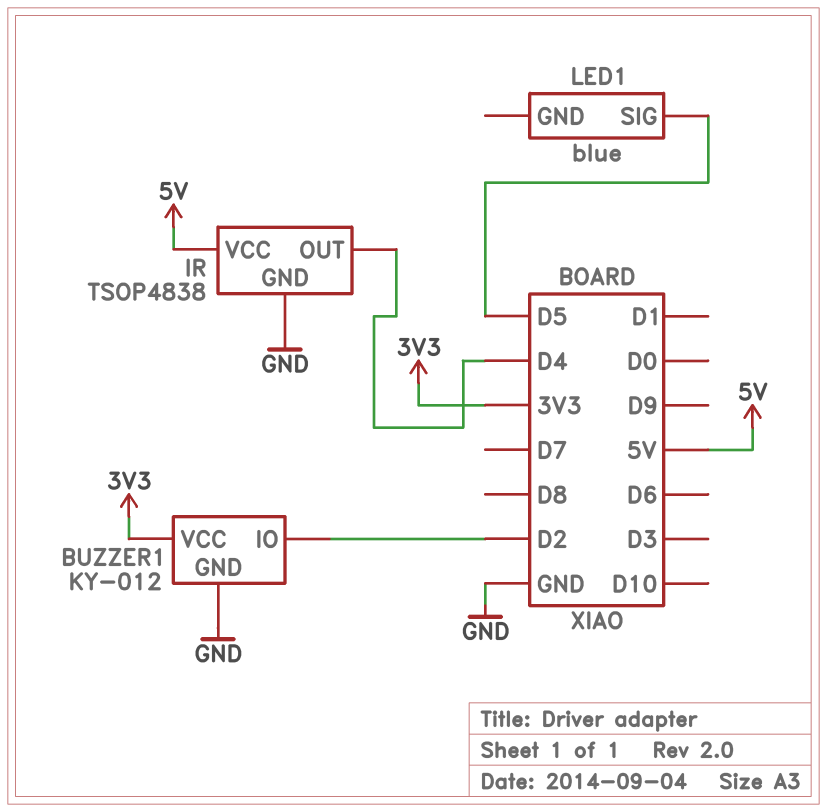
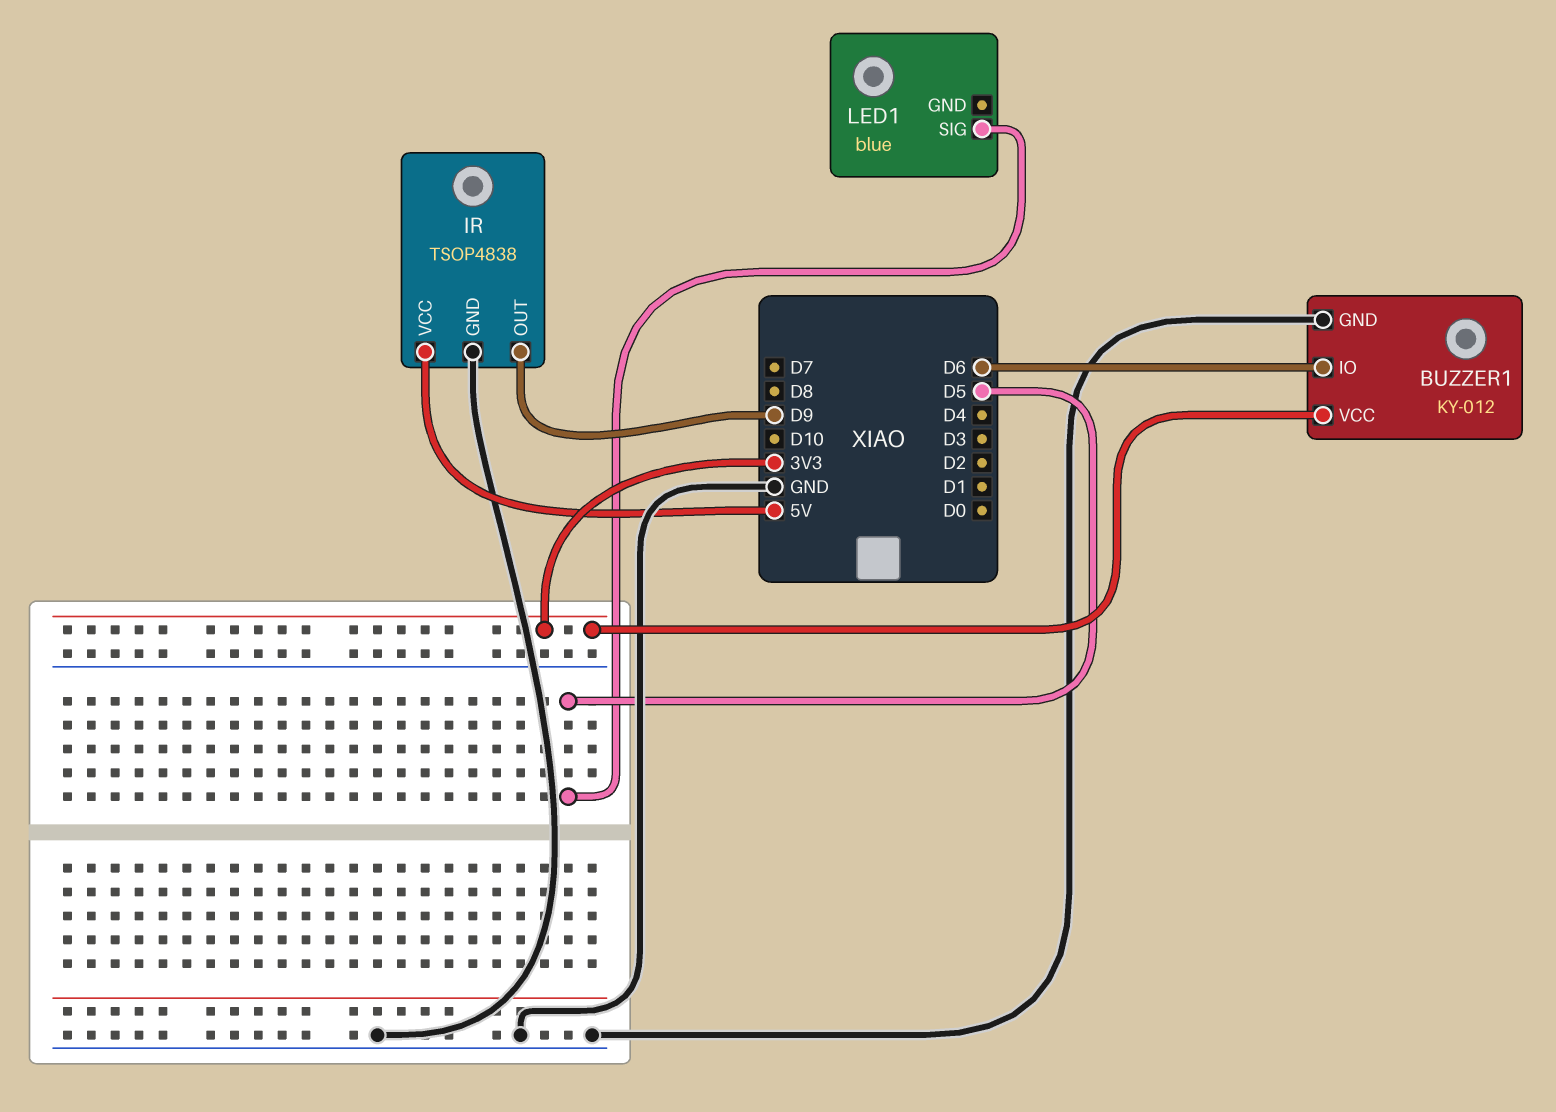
BUZZER1 pin IO: D2 -> D6
IR pin OUT: D4 -> D9

